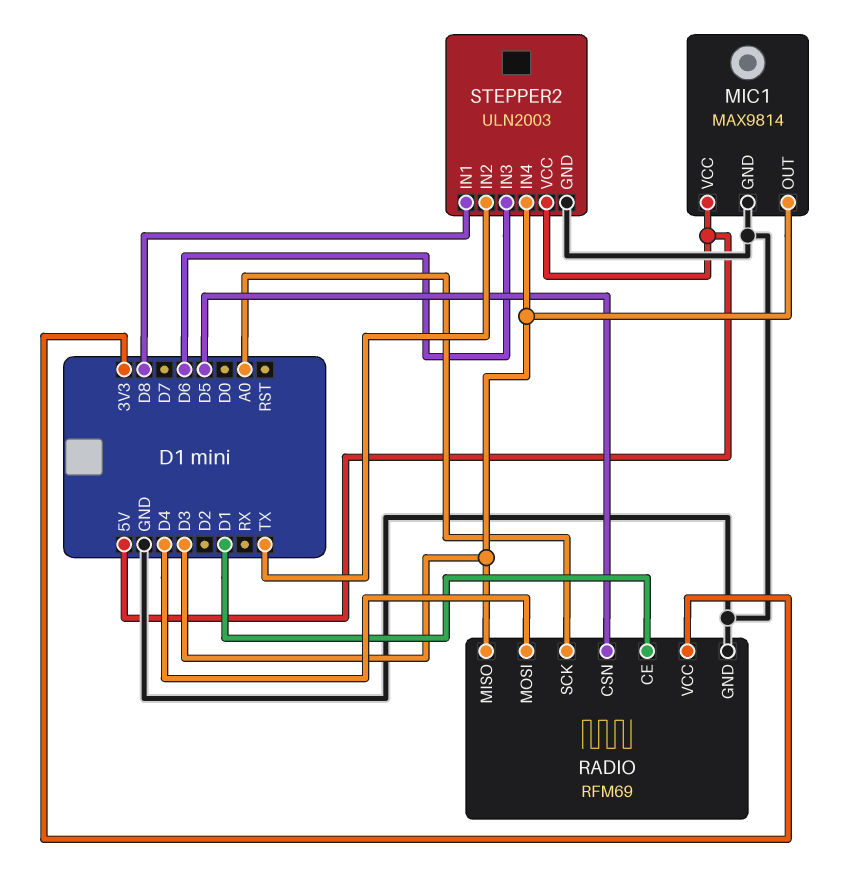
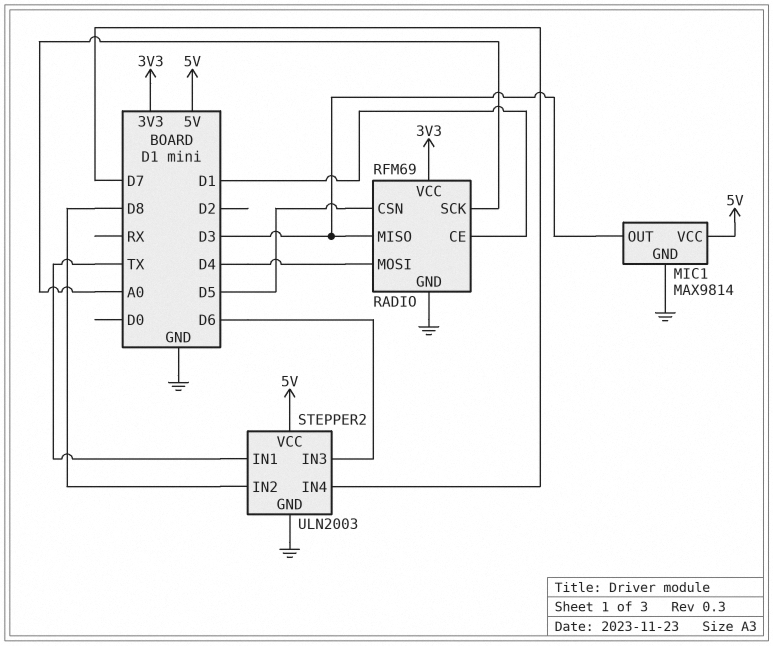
STEPPER2 pin IN1: D8 -> TX
STEPPER2 pin IN2: TX -> D8
STEPPER2 pin IN4: D3 -> D7

